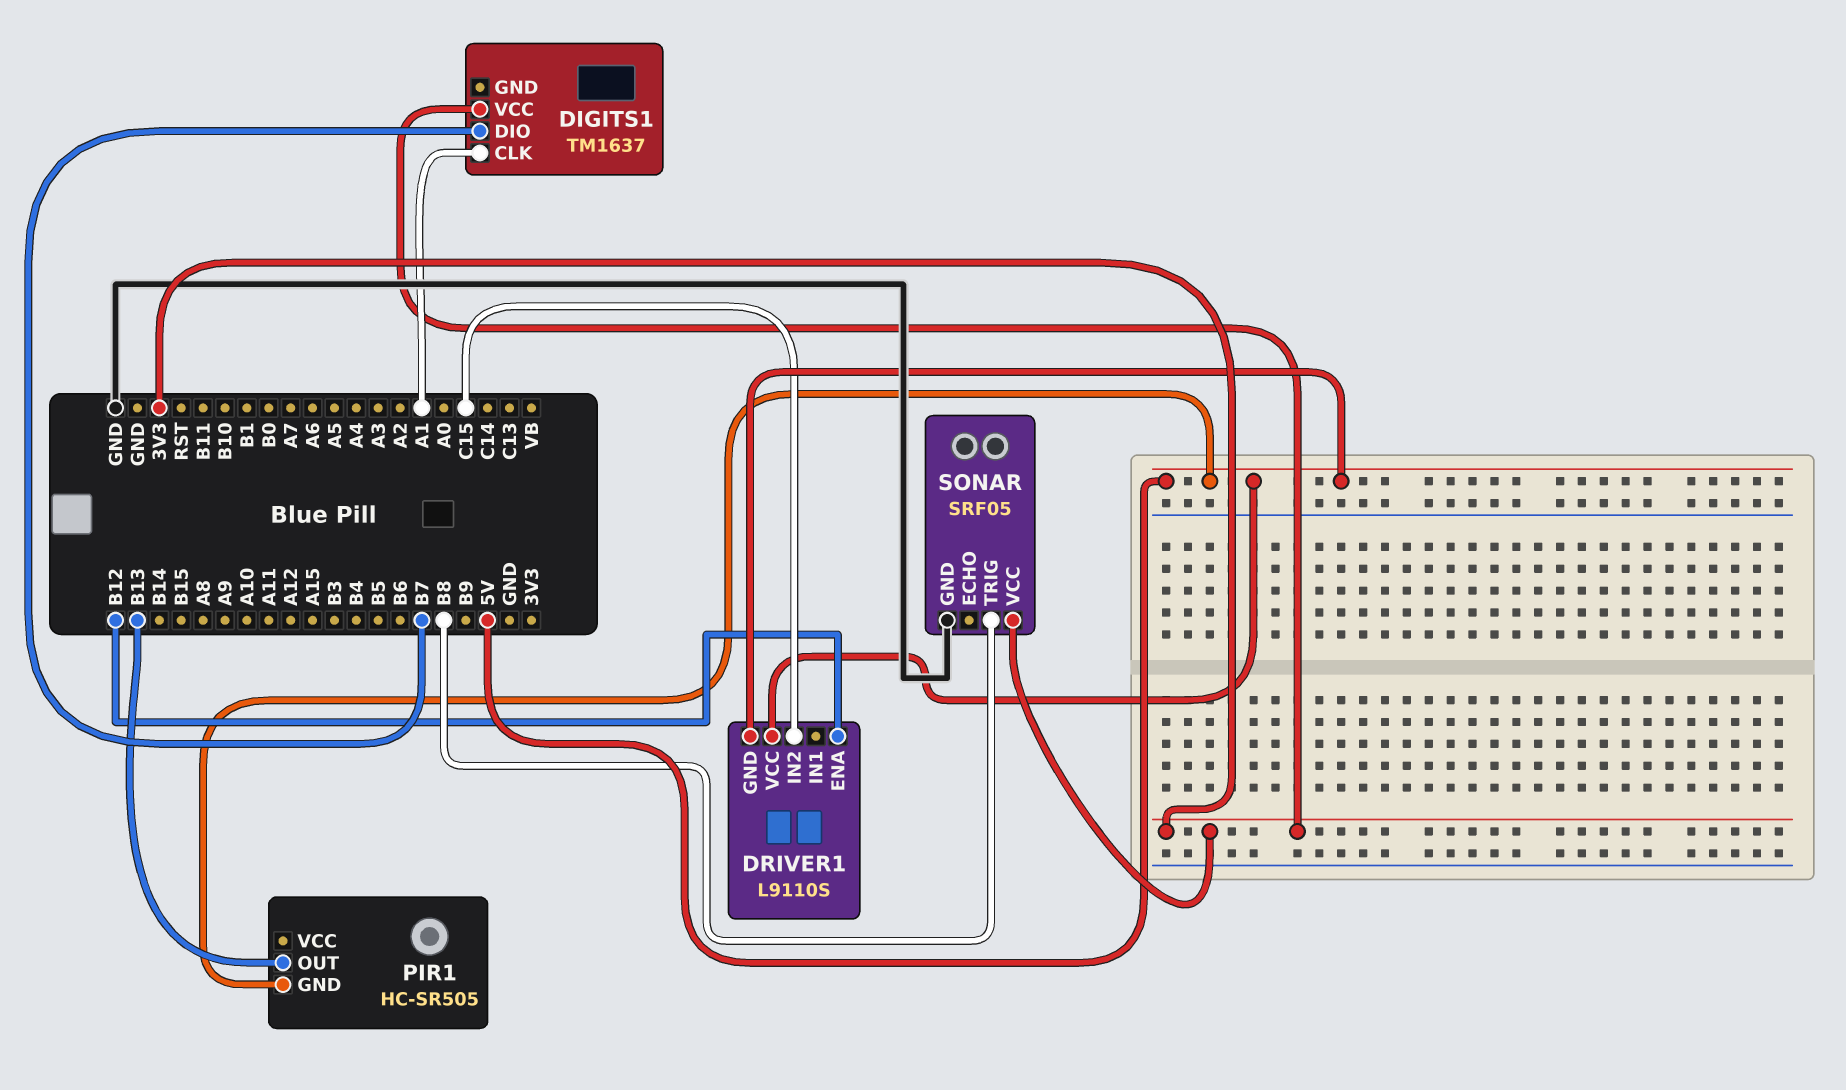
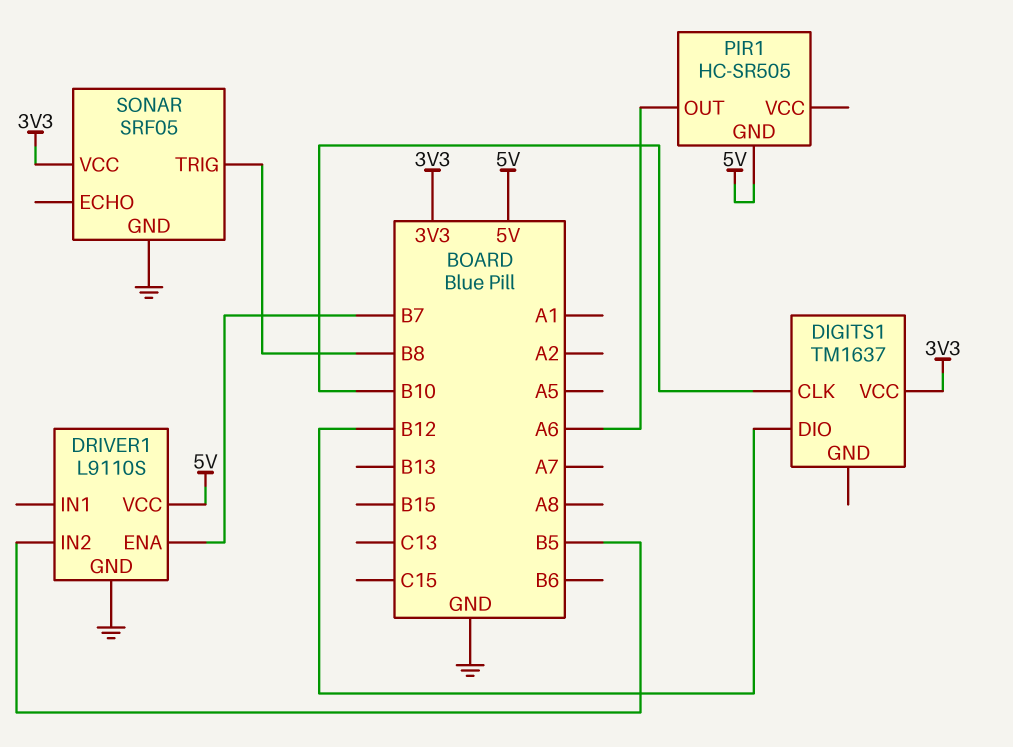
DIGITS1 pin CLK: A1 -> B10
DIGITS1 pin DIO: B7 -> B12
DRIVER1 pin ENA: B12 -> B7
DRIVER1 pin GND: 5V -> GND
DRIVER1 pin IN2: C15 -> B5
PIR1 pin OUT: B13 -> A6

